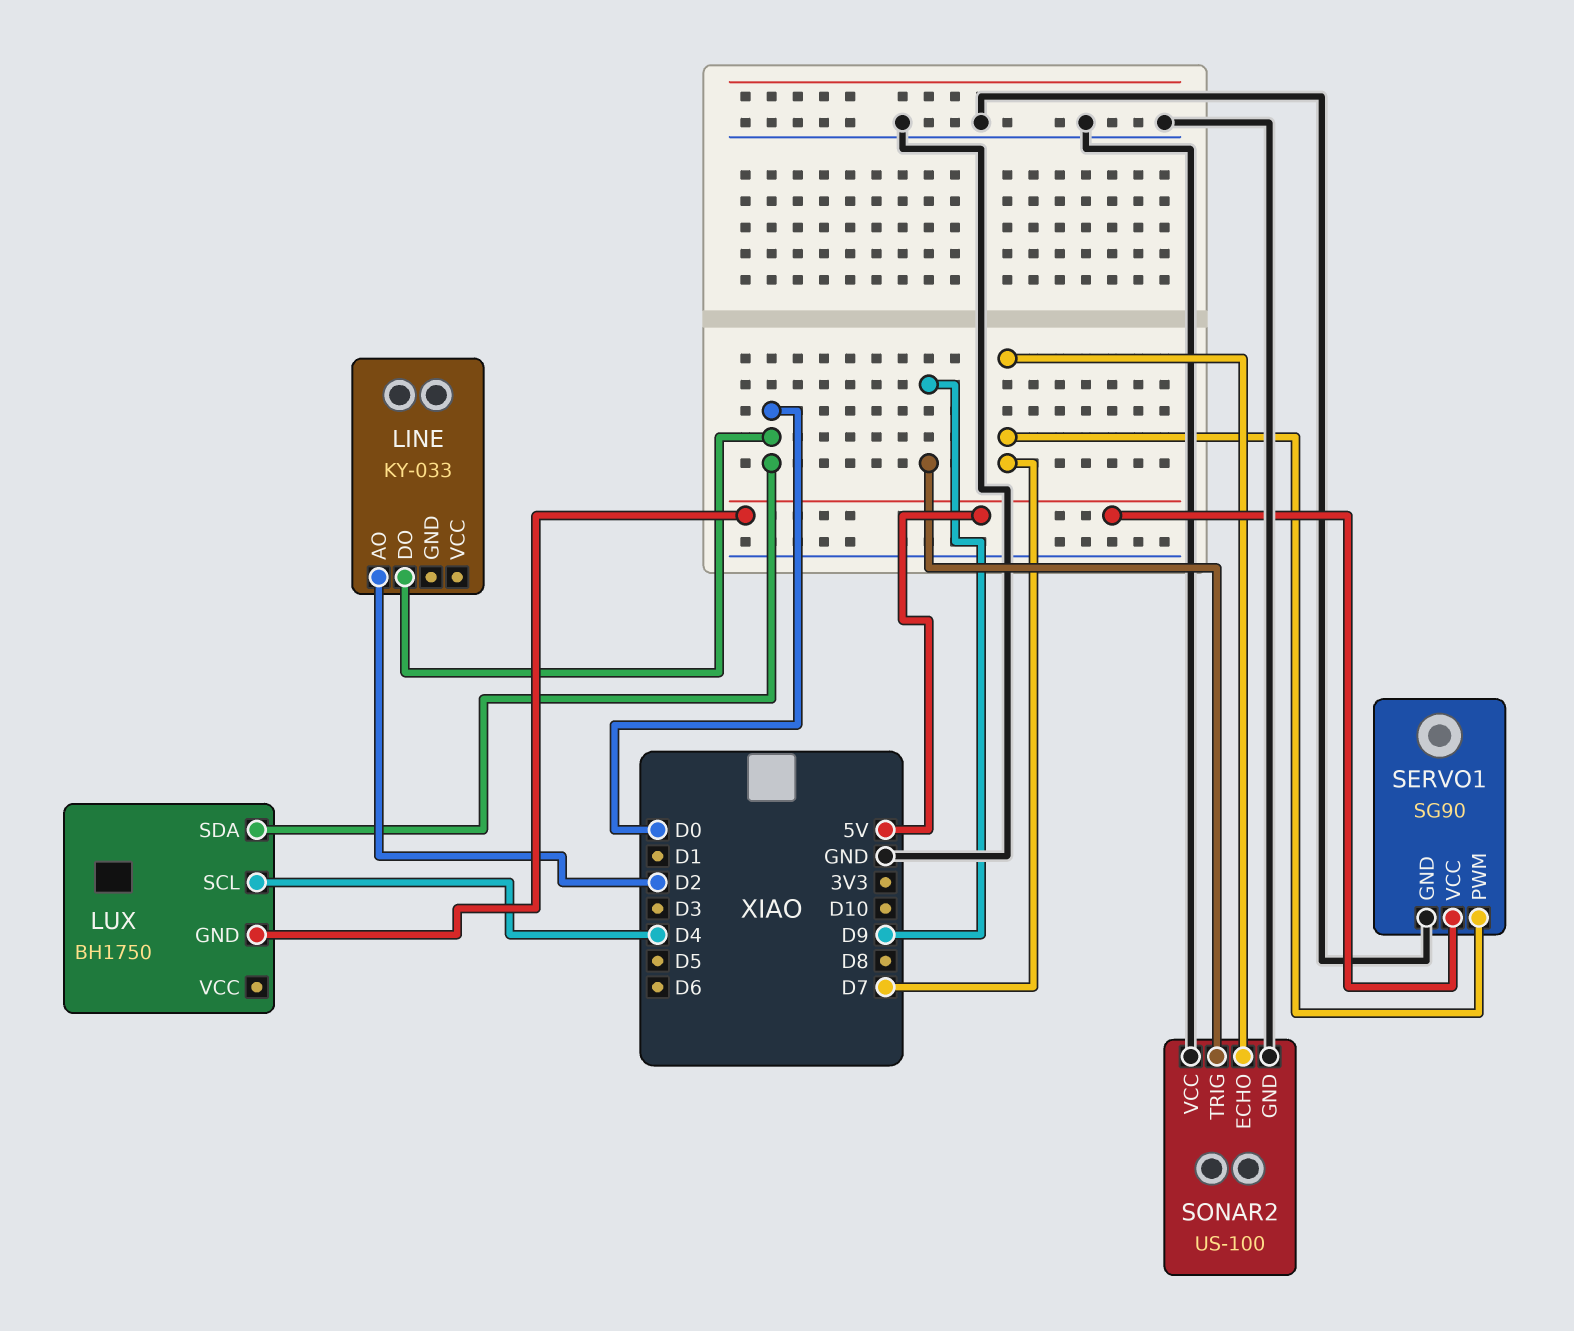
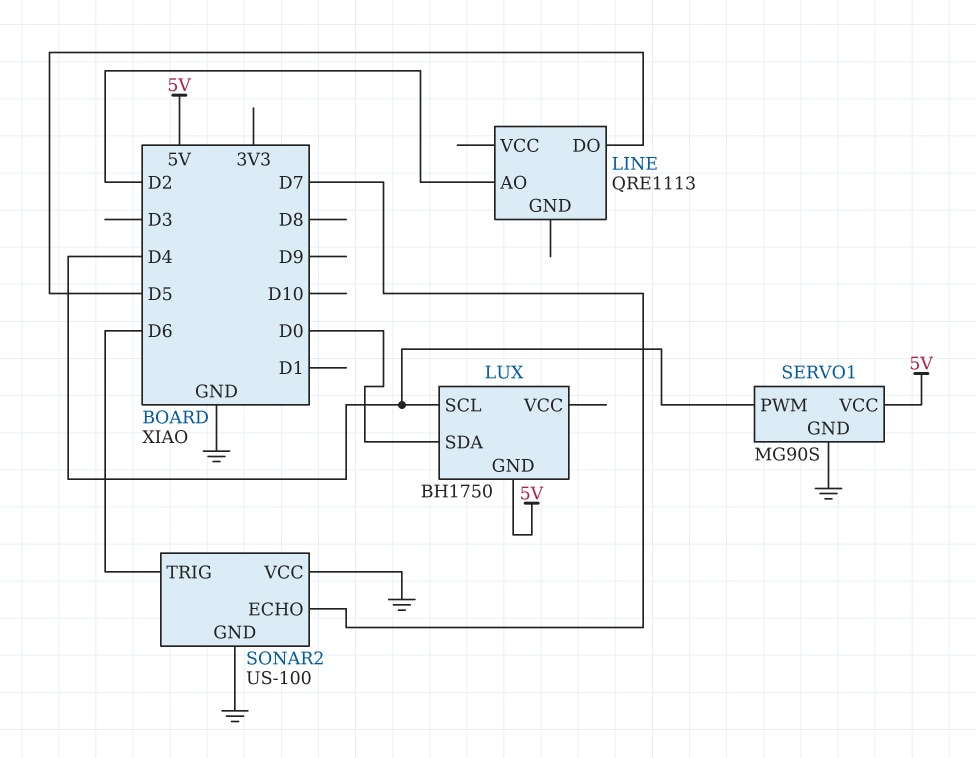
LINE: KY-033 -> QRE1113
LINE pin DO: D0 -> D5
SERVO1: SG90 -> MG90S
SERVO1 pin PWM: D7 -> D4
SONAR2 pin TRIG: D9 -> D6

